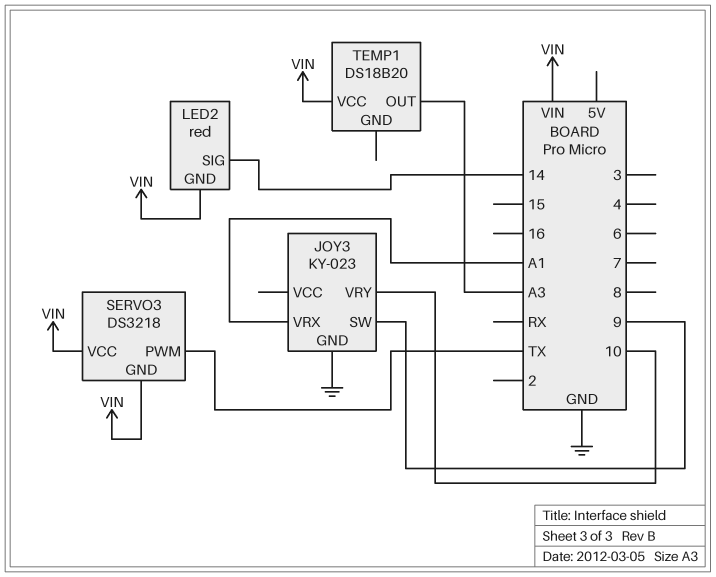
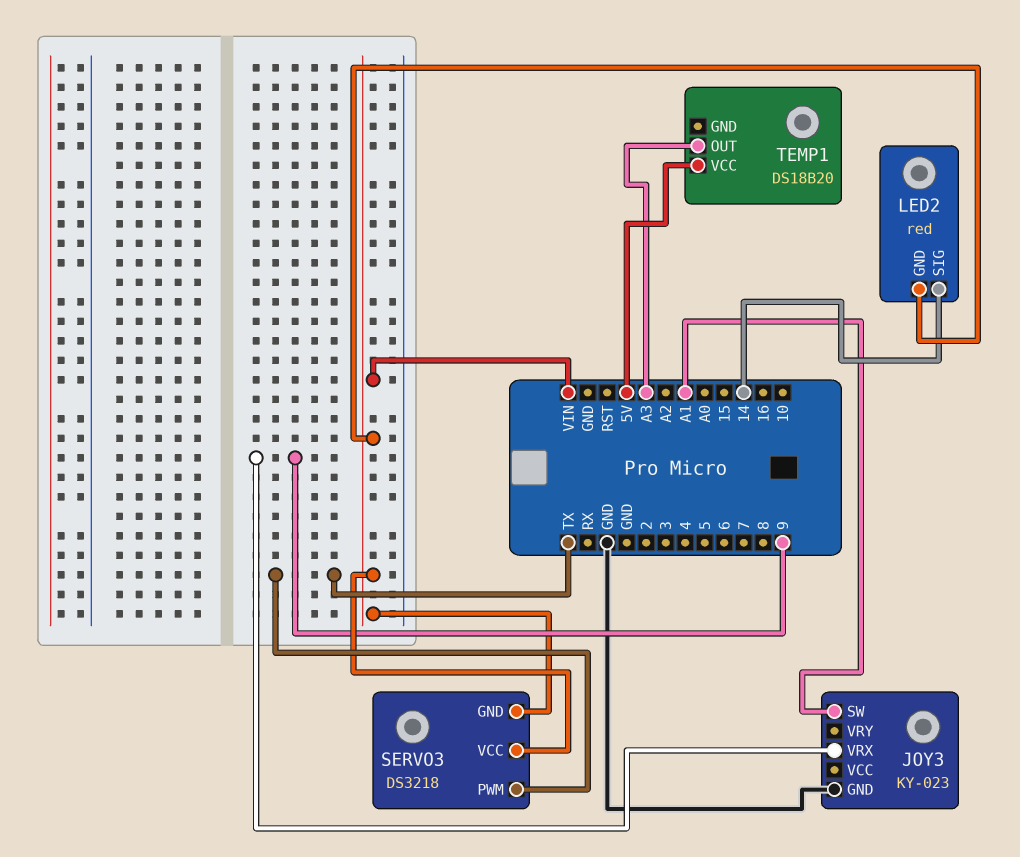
JOY3 pin SW: 9 -> A1
JOY3 pin VRX: A1 -> 9
JOY3 pin VRY: 10 -> none
TEMP1 pin VCC: VIN -> 5V

